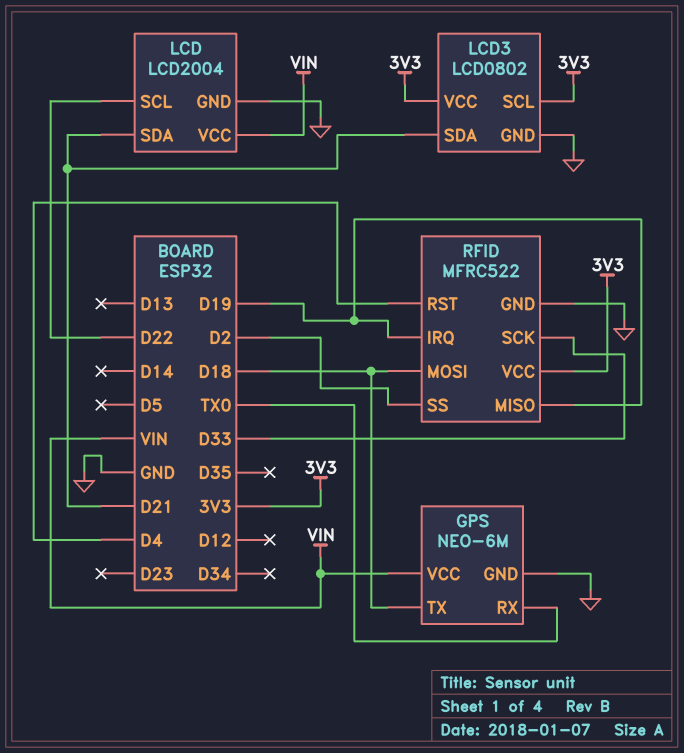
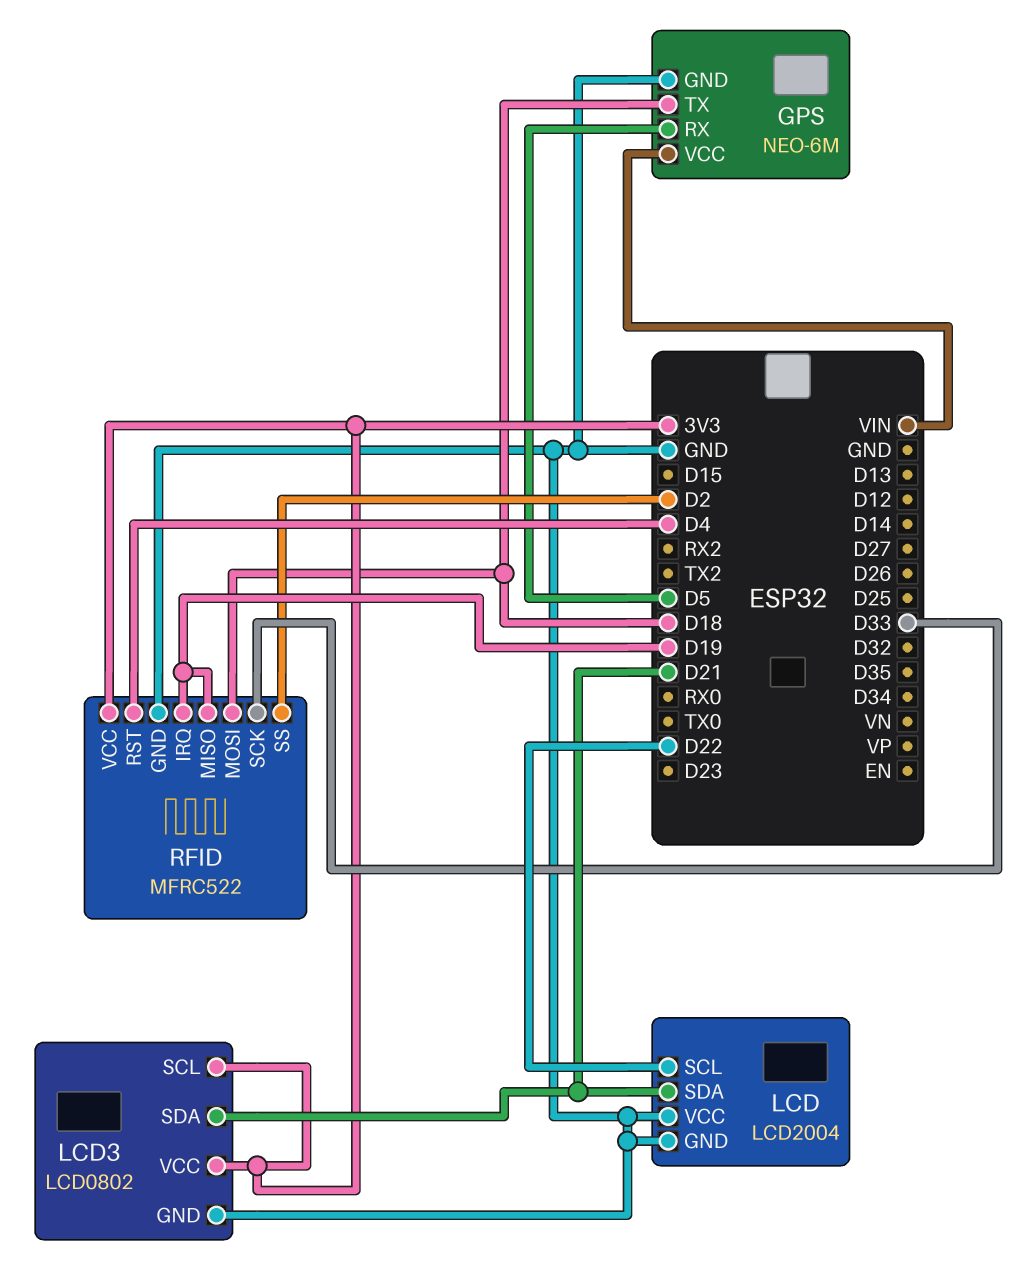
GPS pin RX: TX0 -> D5
LCD pin VCC: VIN -> GND

